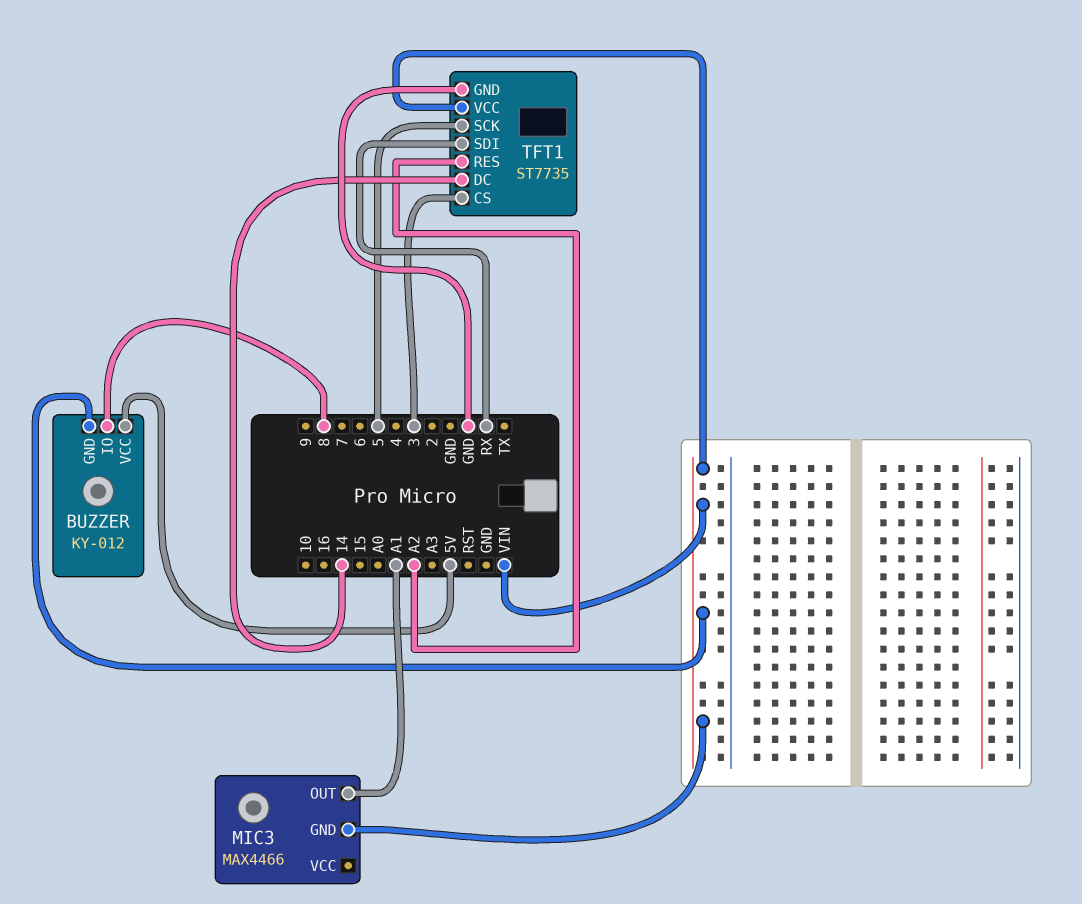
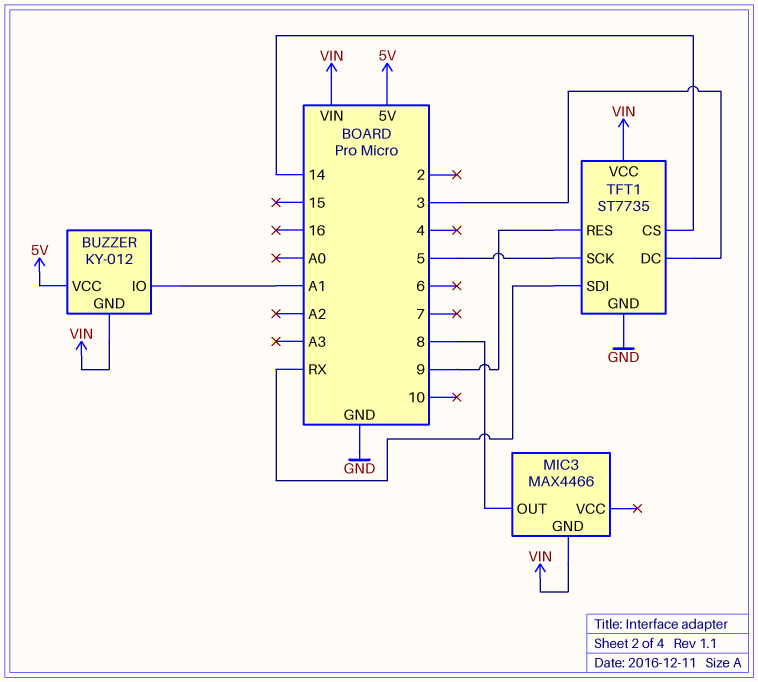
BUZZER pin IO: 8 -> A1
MIC3 pin OUT: A1 -> 8
TFT1 pin CS: 3 -> 14
TFT1 pin DC: 14 -> 3
TFT1 pin RES: A2 -> 9

